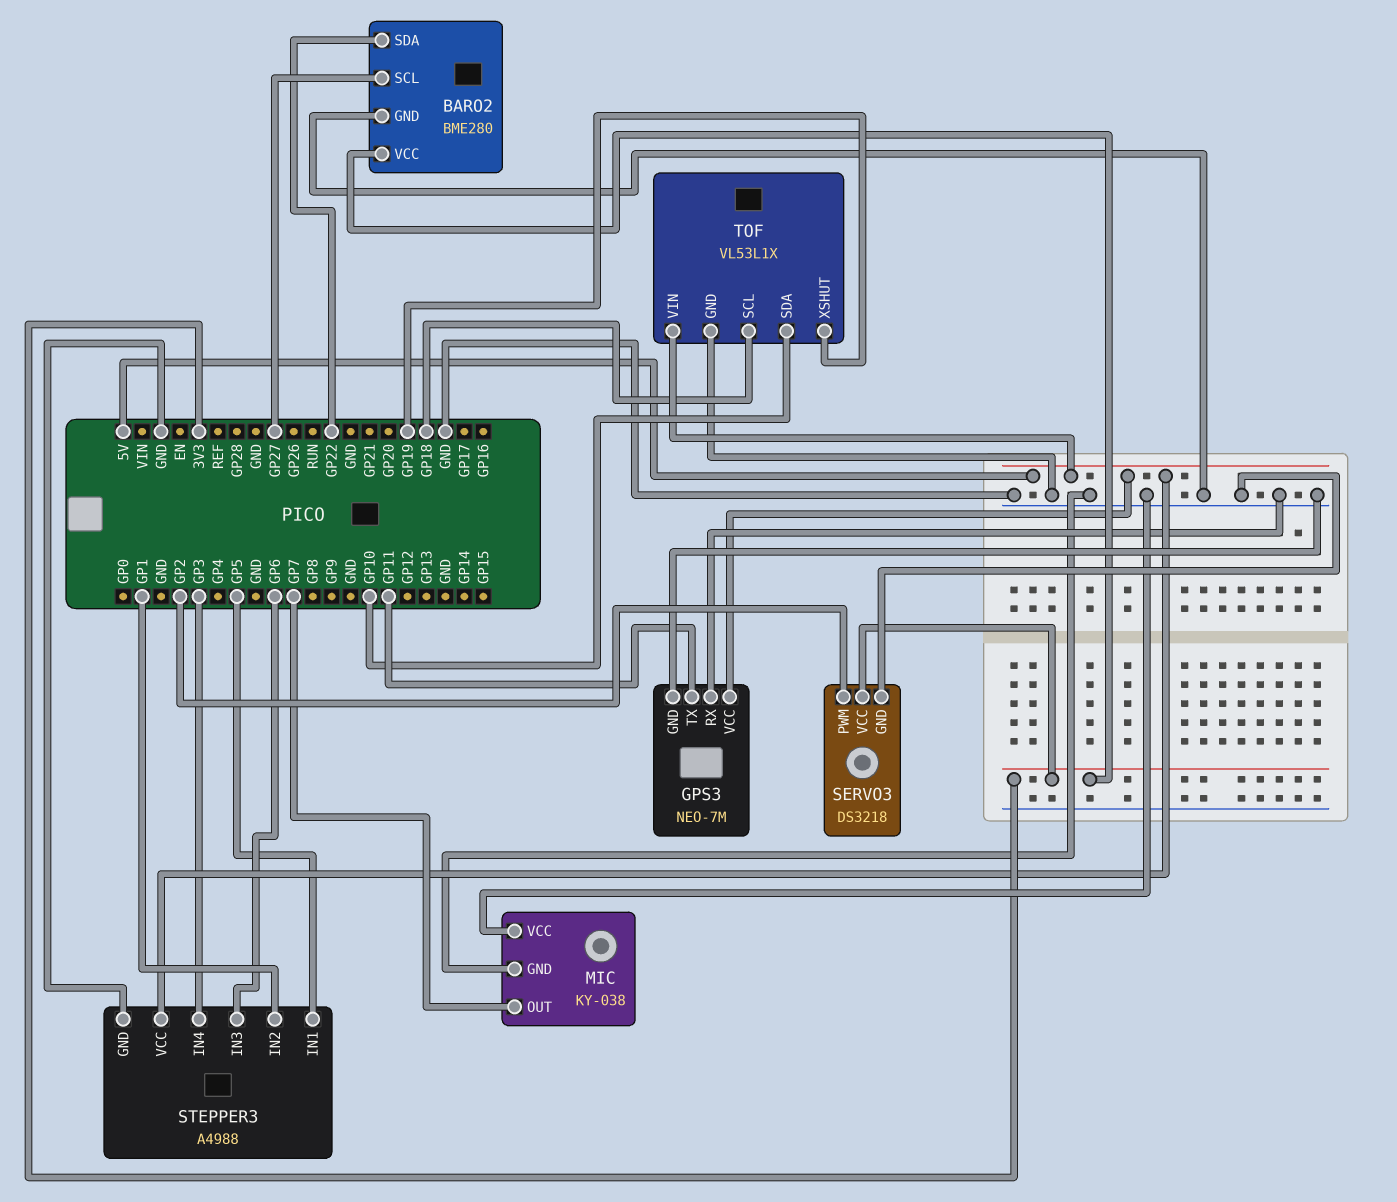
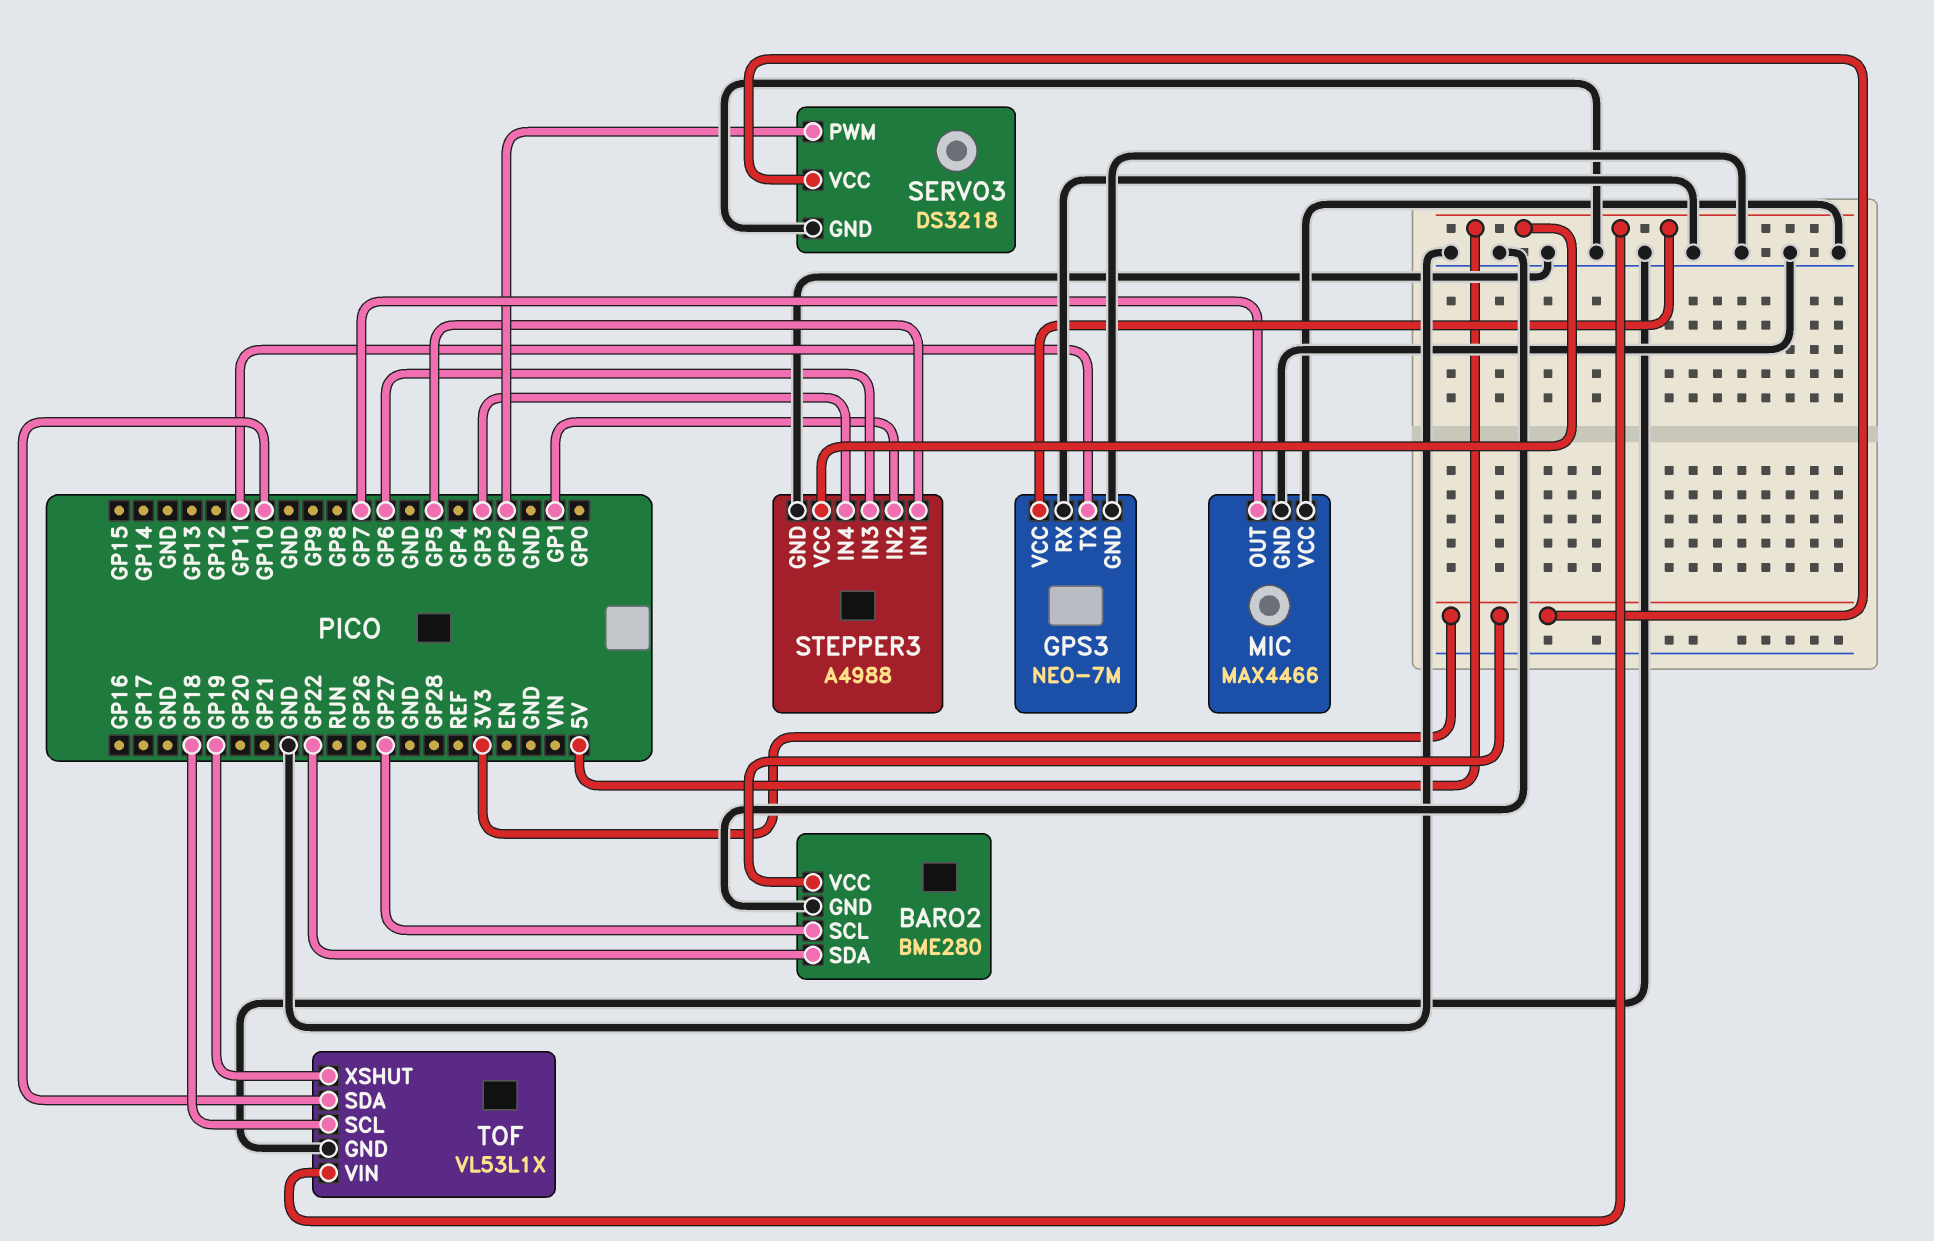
MIC: KY-038 -> MAX4466

